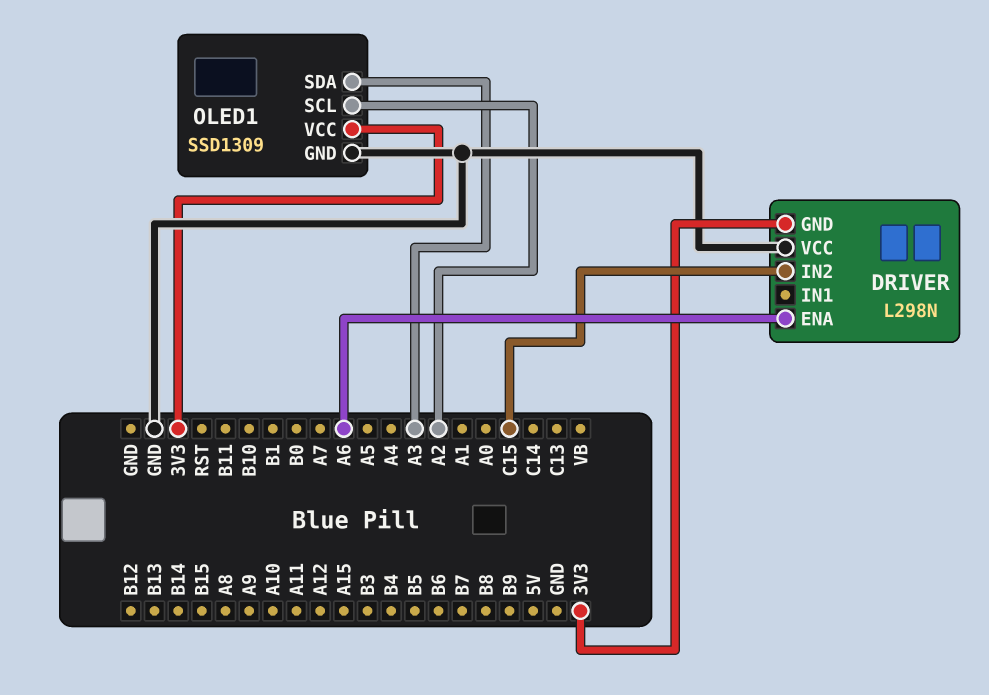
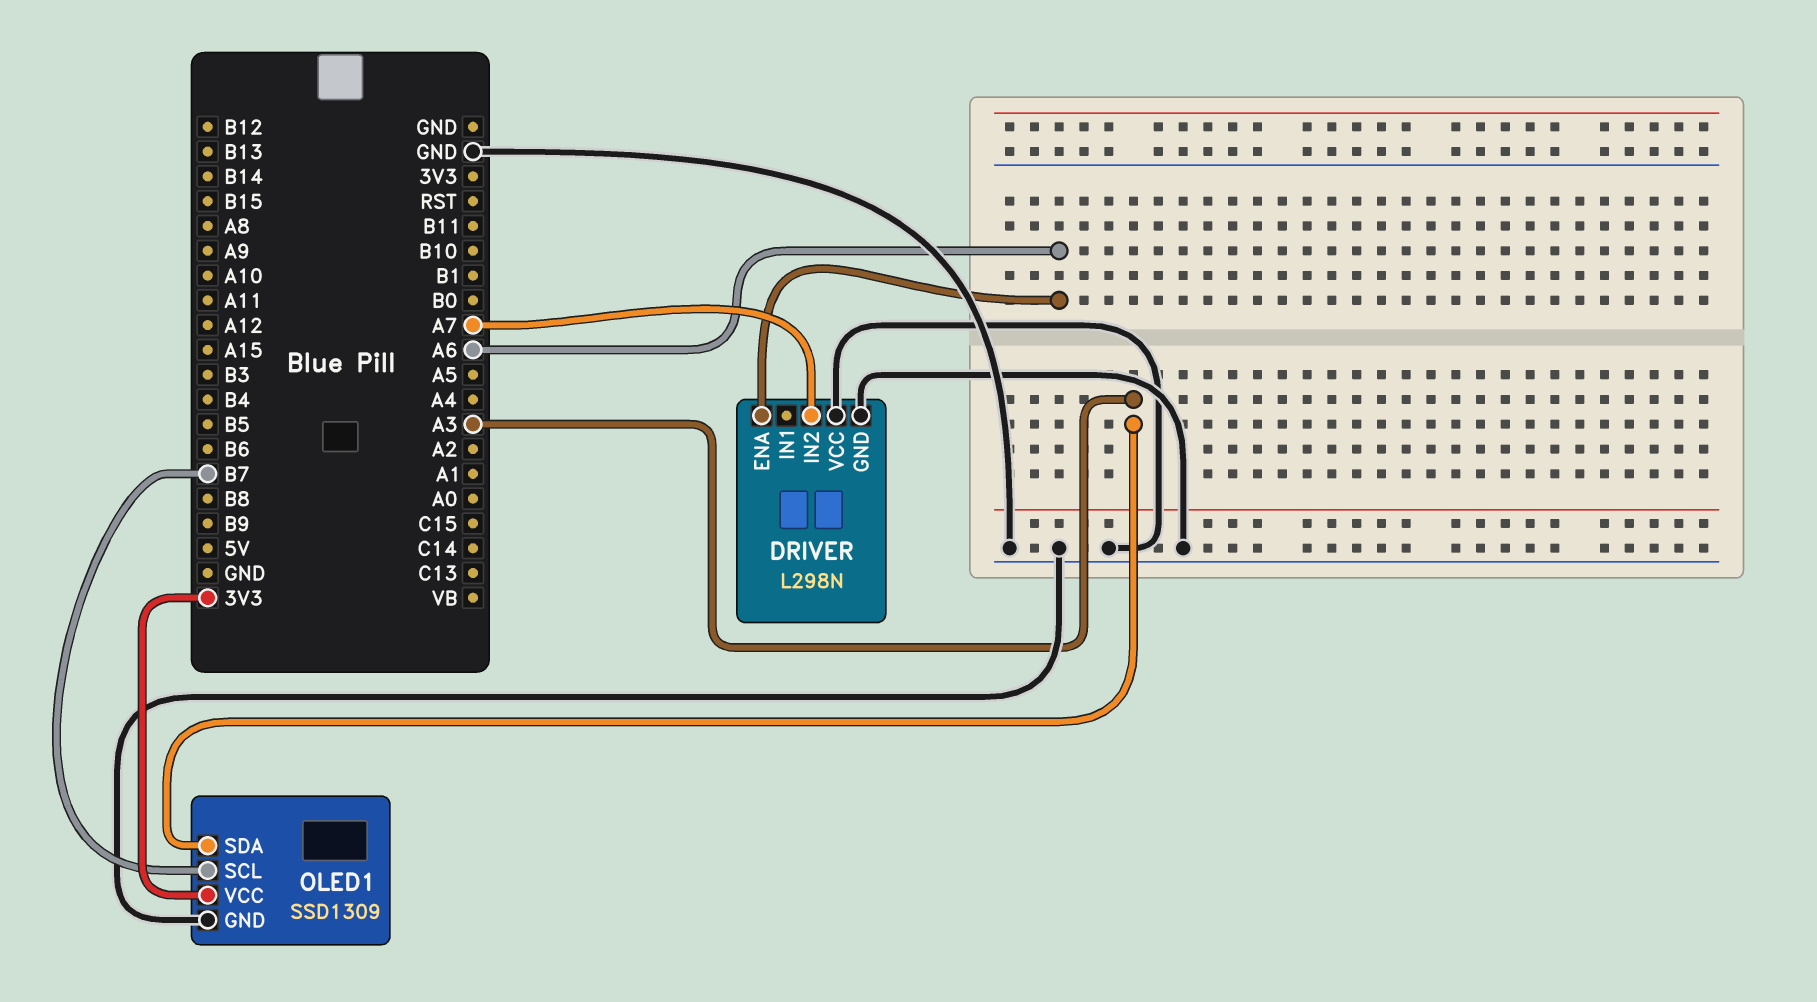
DRIVER pin GND: 3V3 -> GND
DRIVER pin IN2: C15 -> A7
OLED1 pin SCL: A2 -> B7

